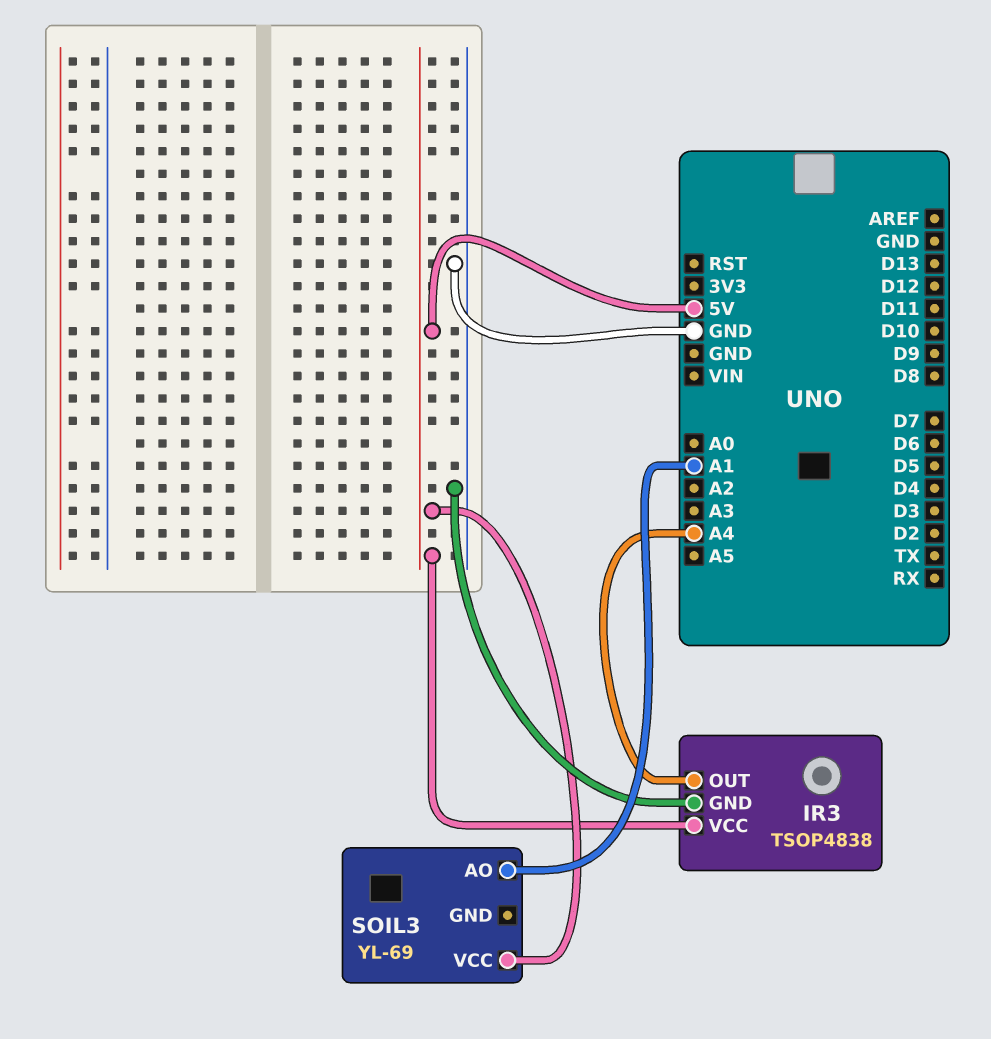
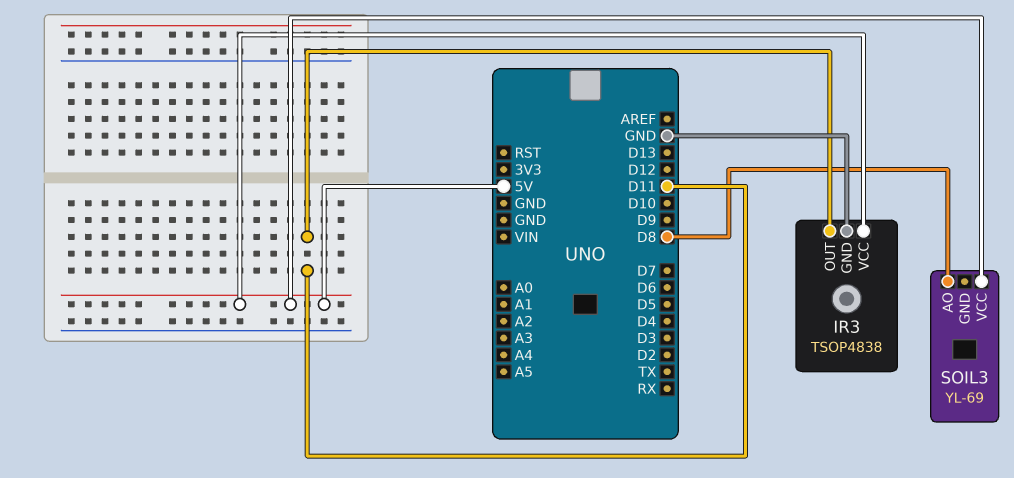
IR3 pin OUT: A4 -> D11
SOIL3 pin AO: A1 -> D8

